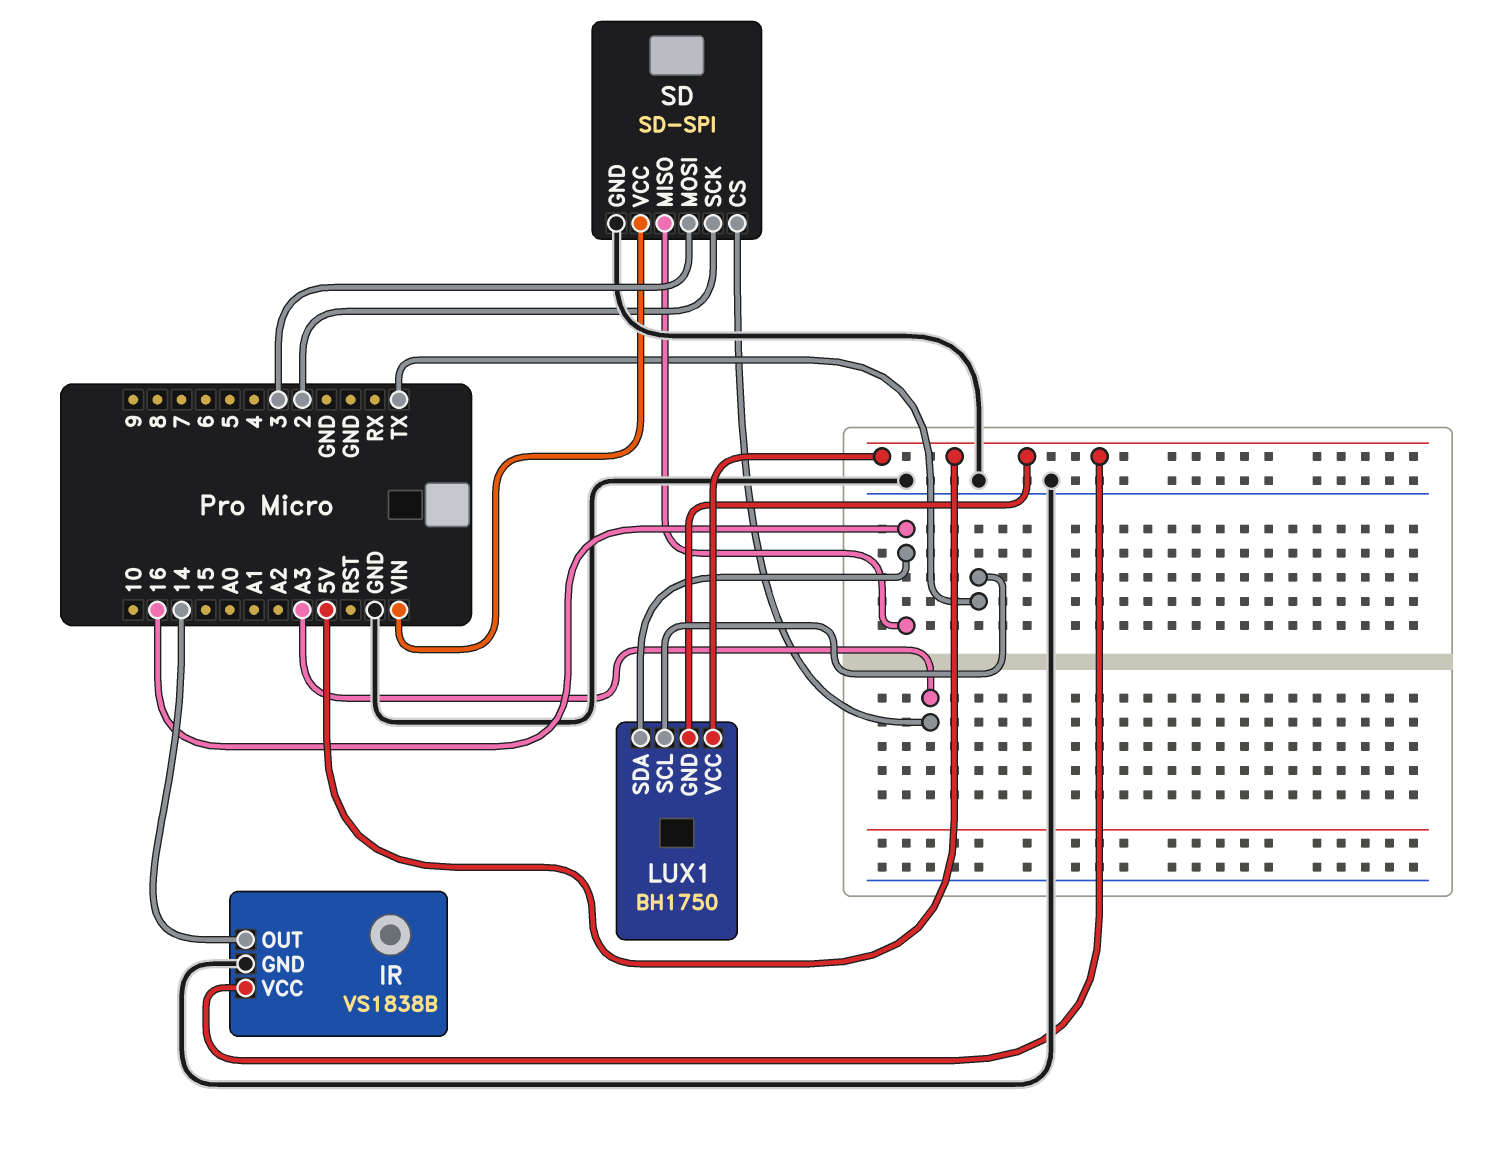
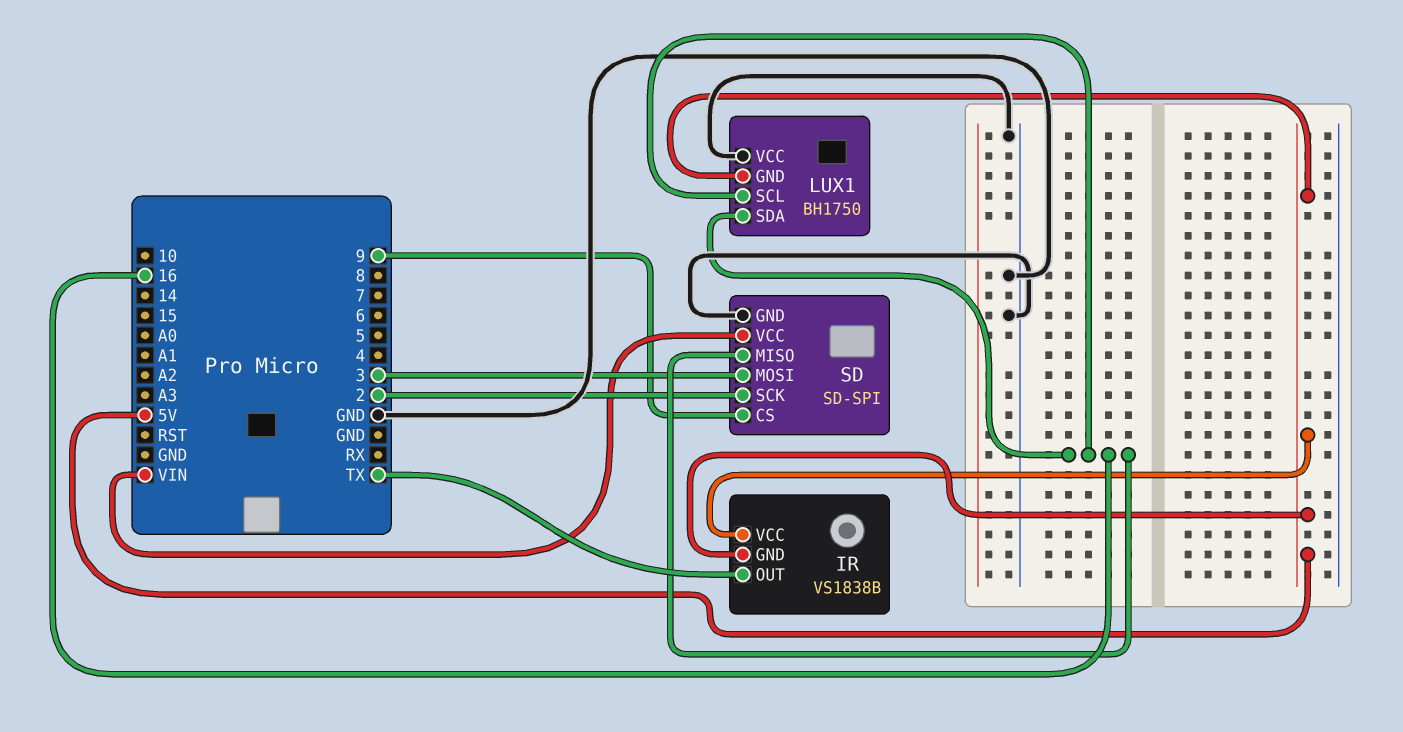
IR pin GND: GND -> 5V
IR pin OUT: 14 -> TX
LUX1 pin SCL: TX -> 16
LUX1 pin VCC: 5V -> GND
SD pin CS: A3 -> 9

